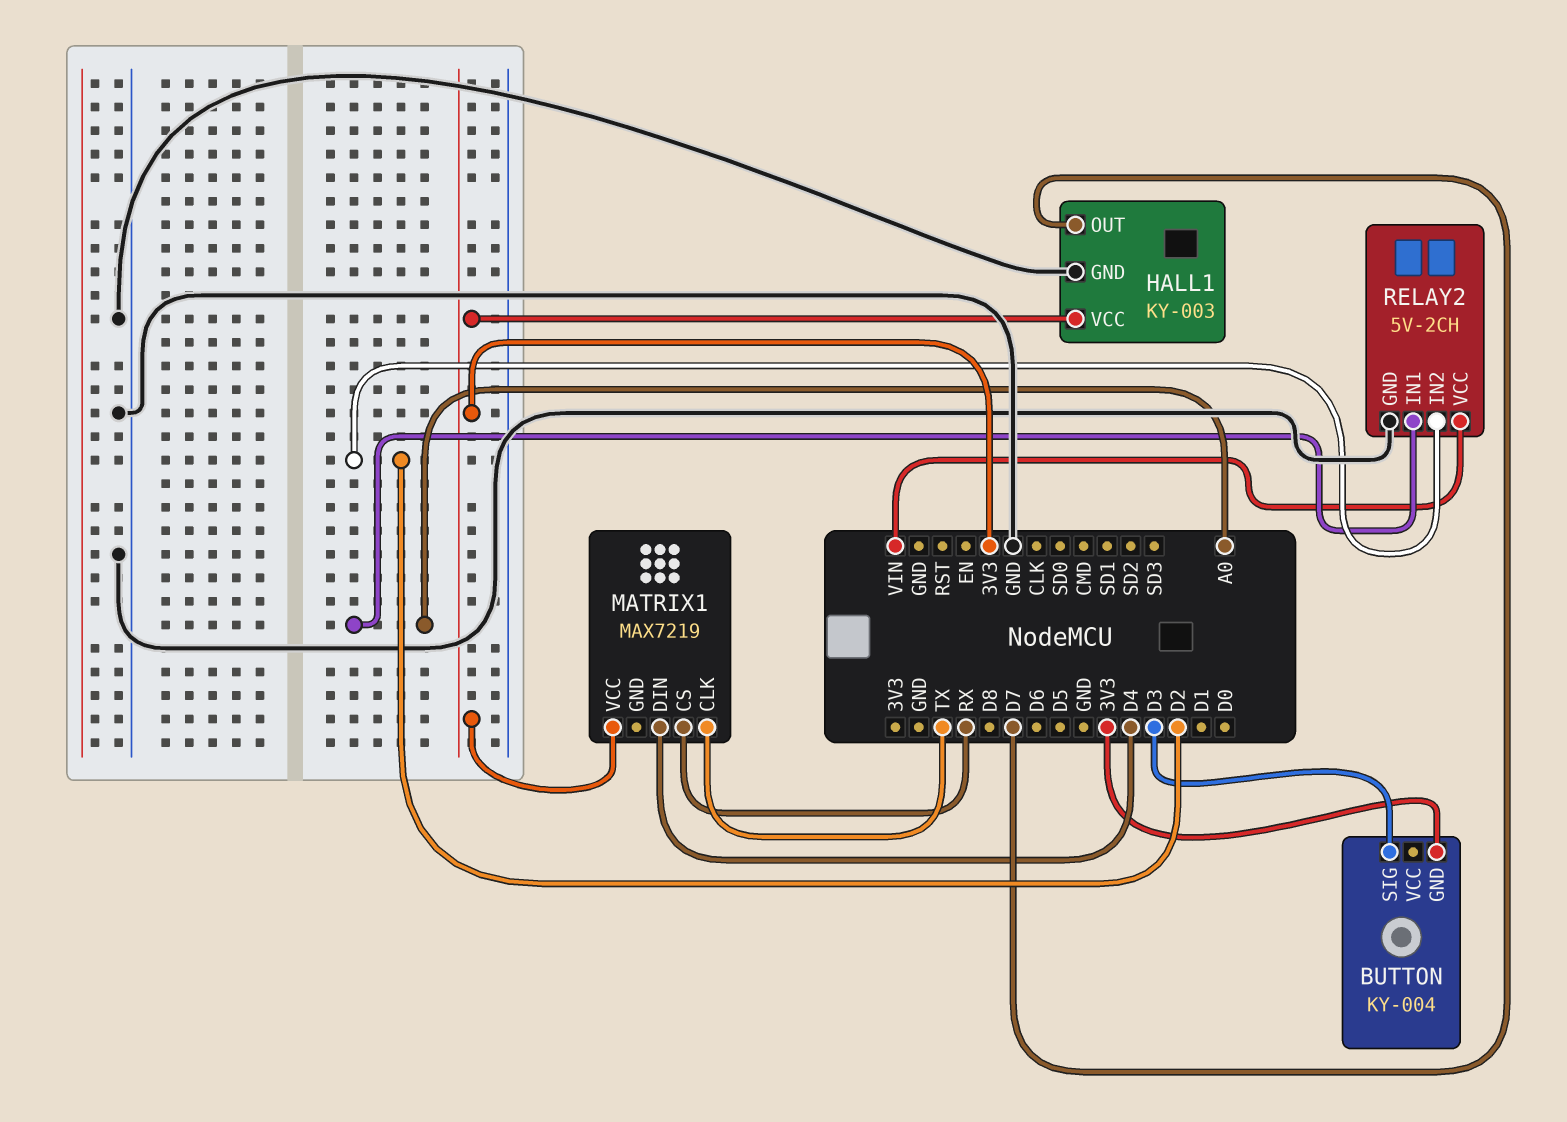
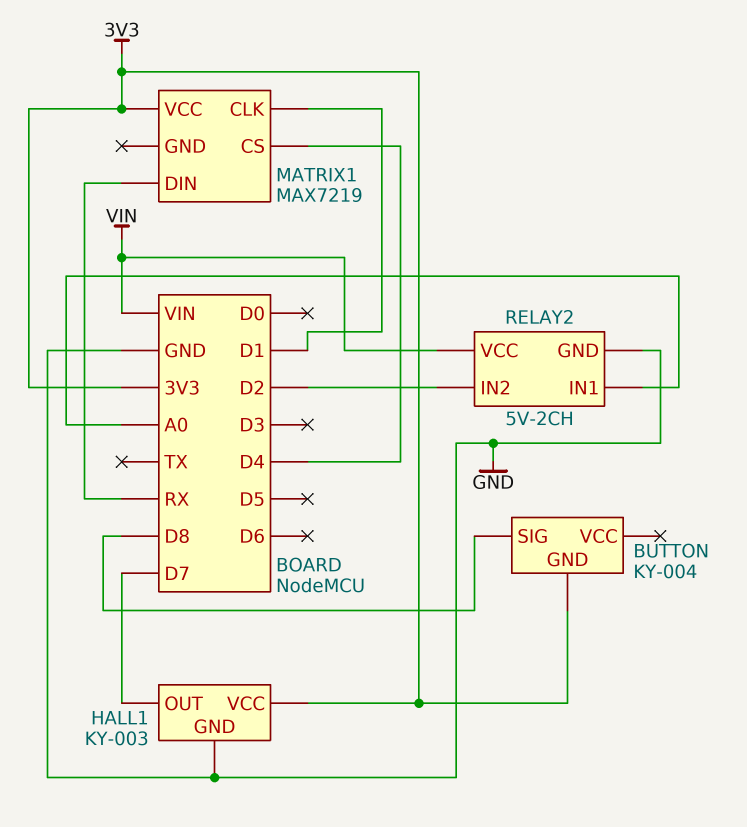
BUTTON pin SIG: D3 -> D8
MATRIX1 pin CLK: TX -> D1
MATRIX1 pin CS: RX -> D4
MATRIX1 pin DIN: D4 -> RX

